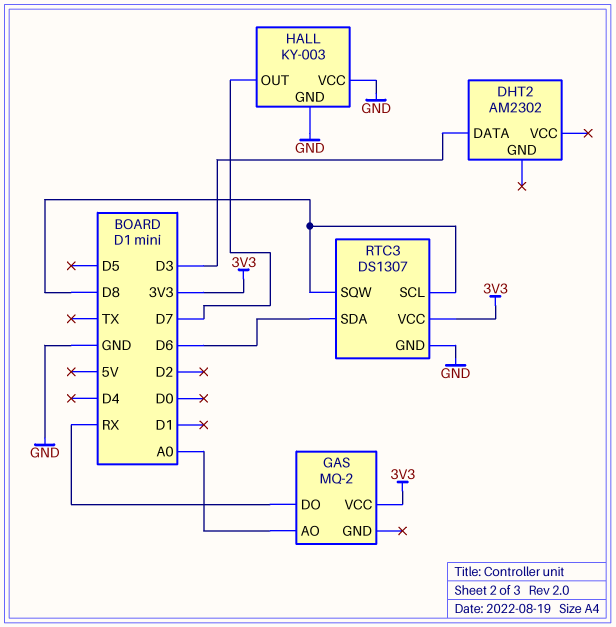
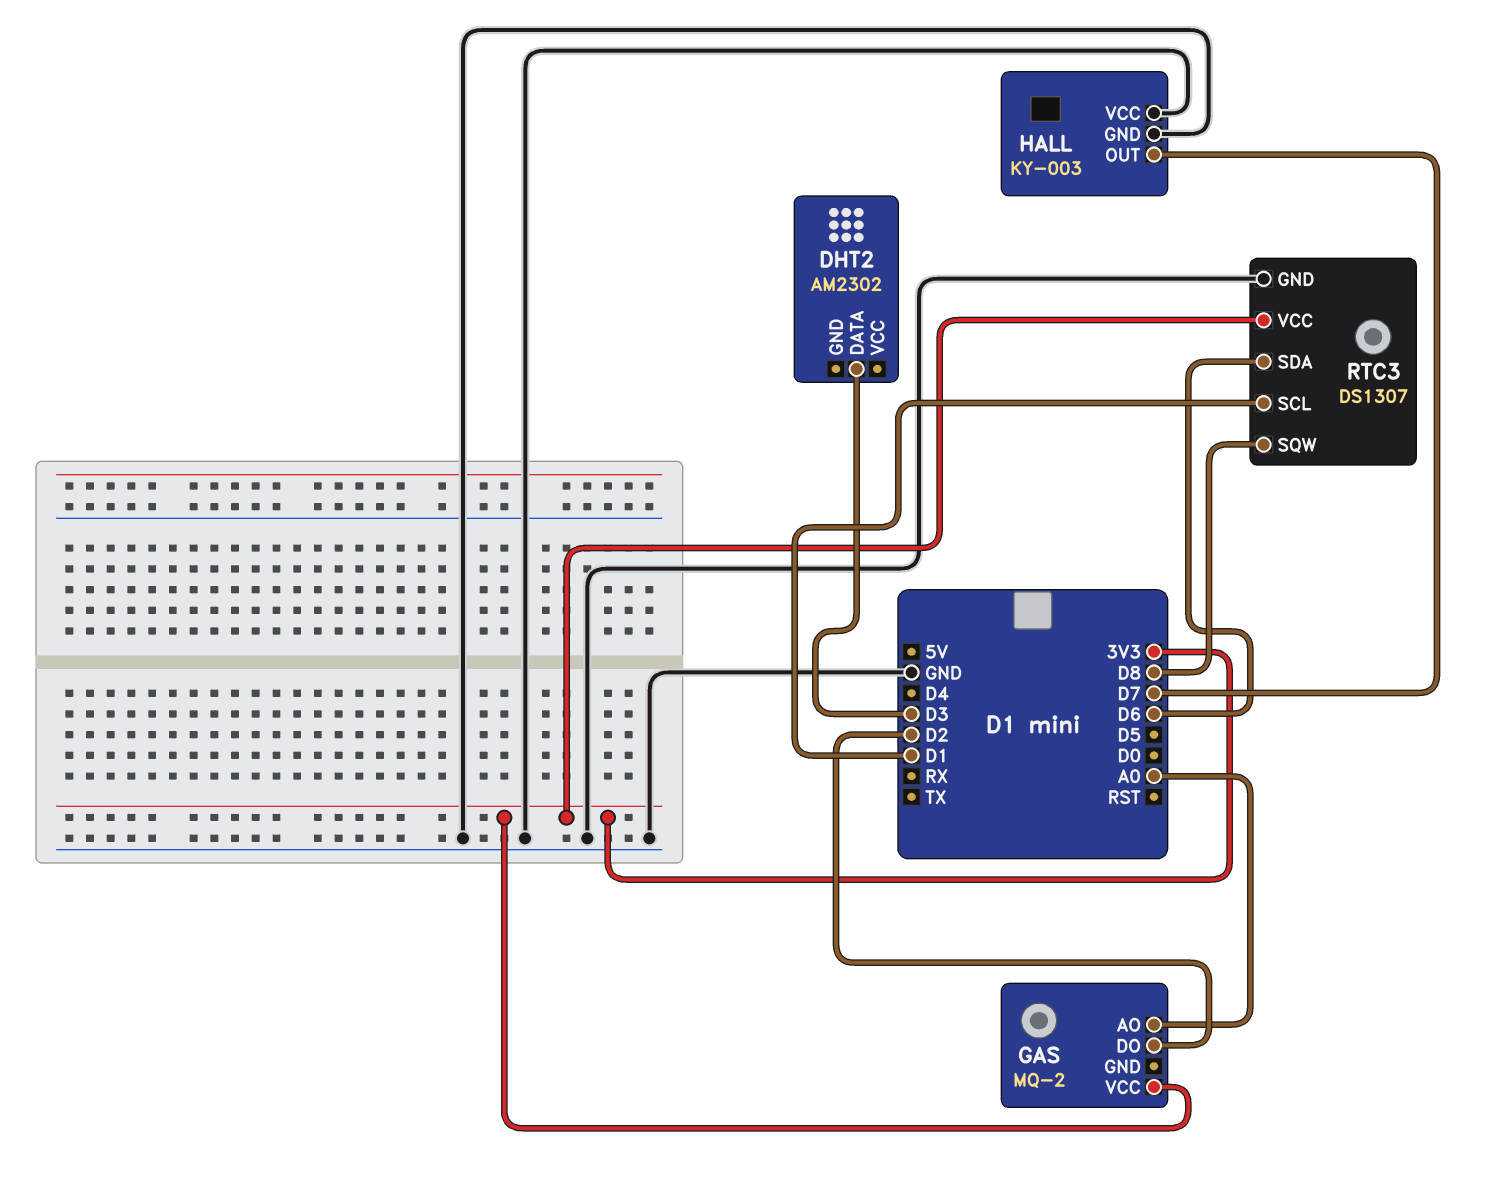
GAS pin DO: RX -> D2
RTC3 pin SCL: D8 -> D1

